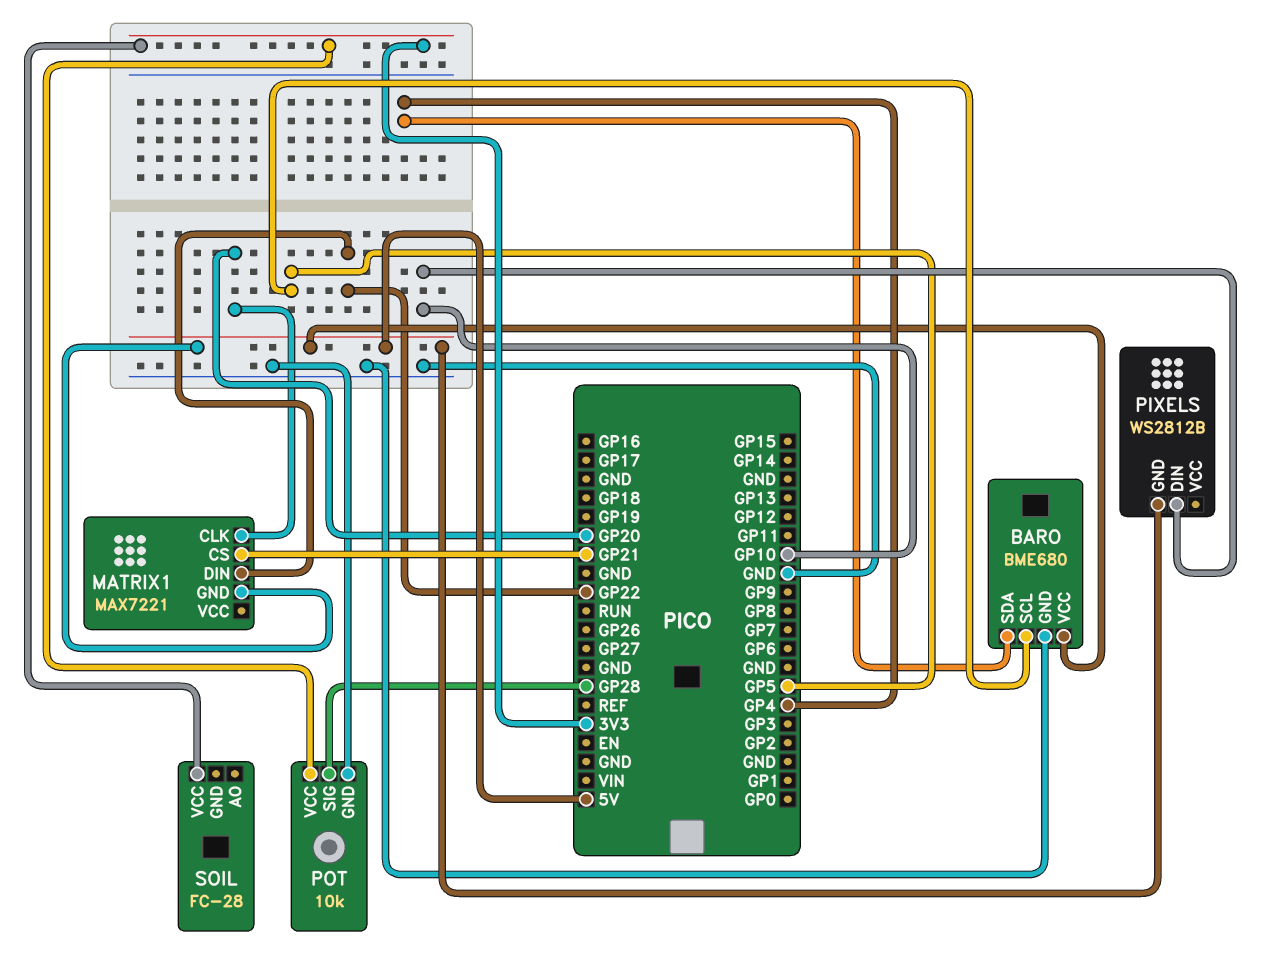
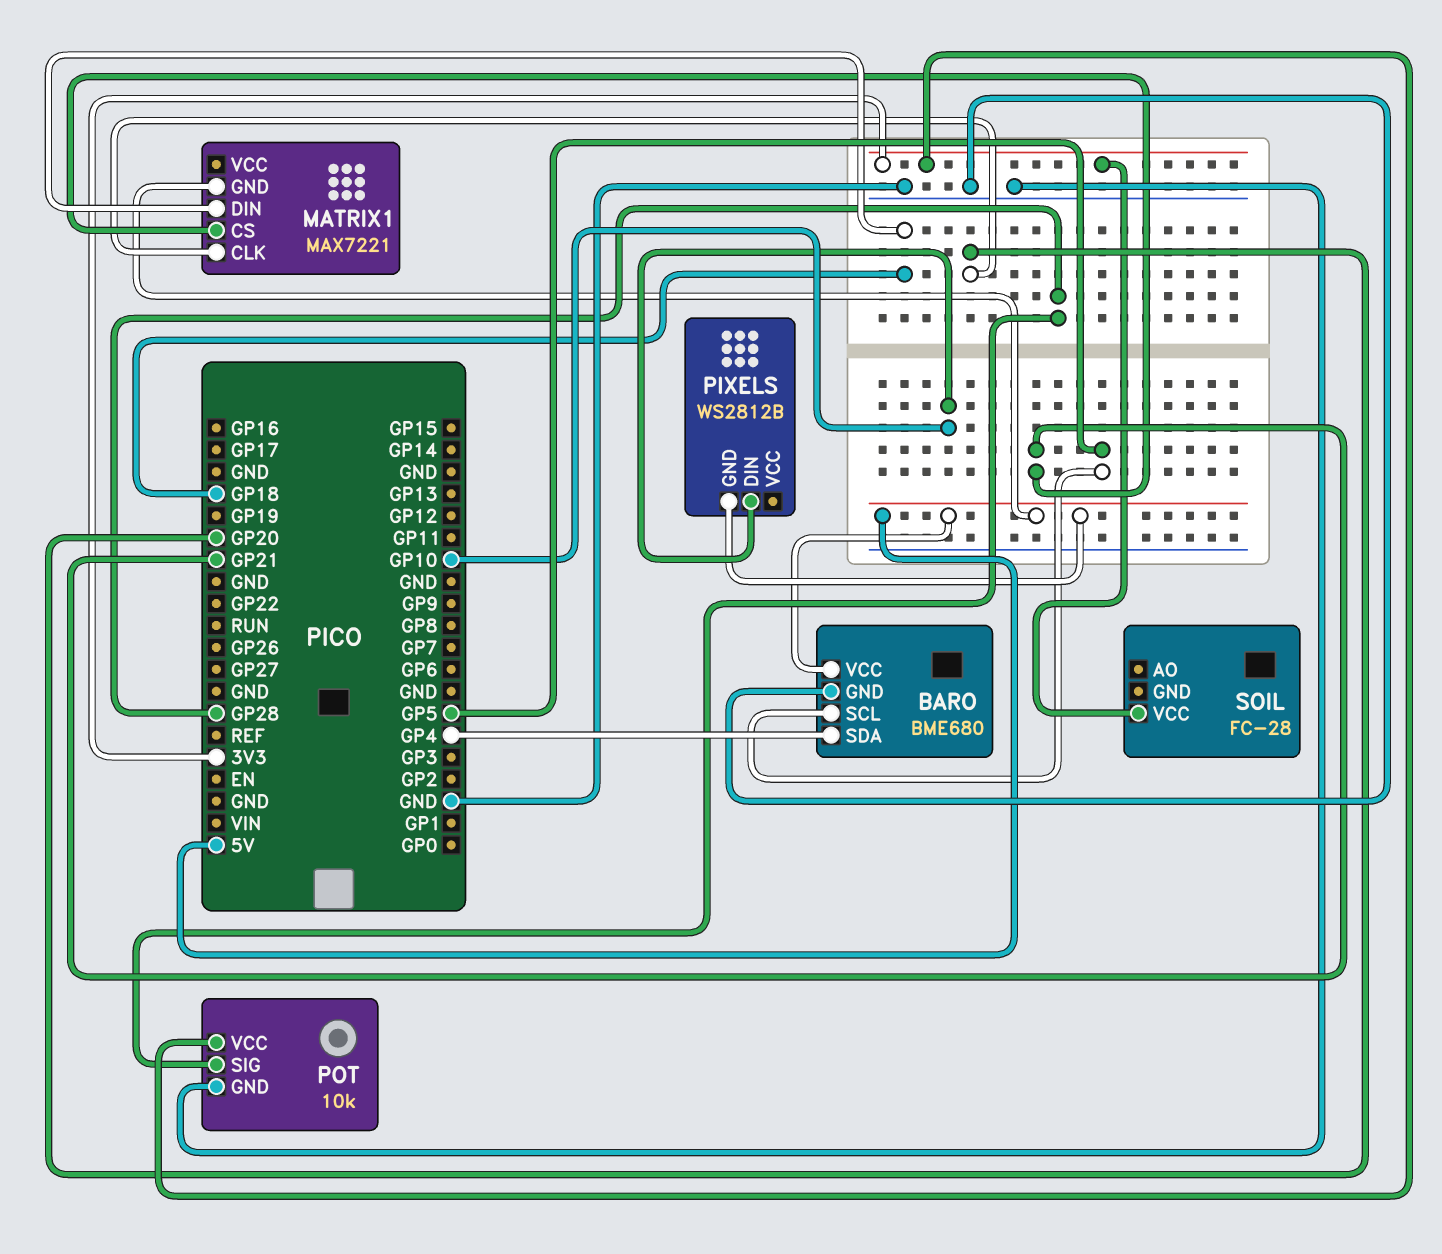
MATRIX1 pin DIN: GP22 -> GP18

